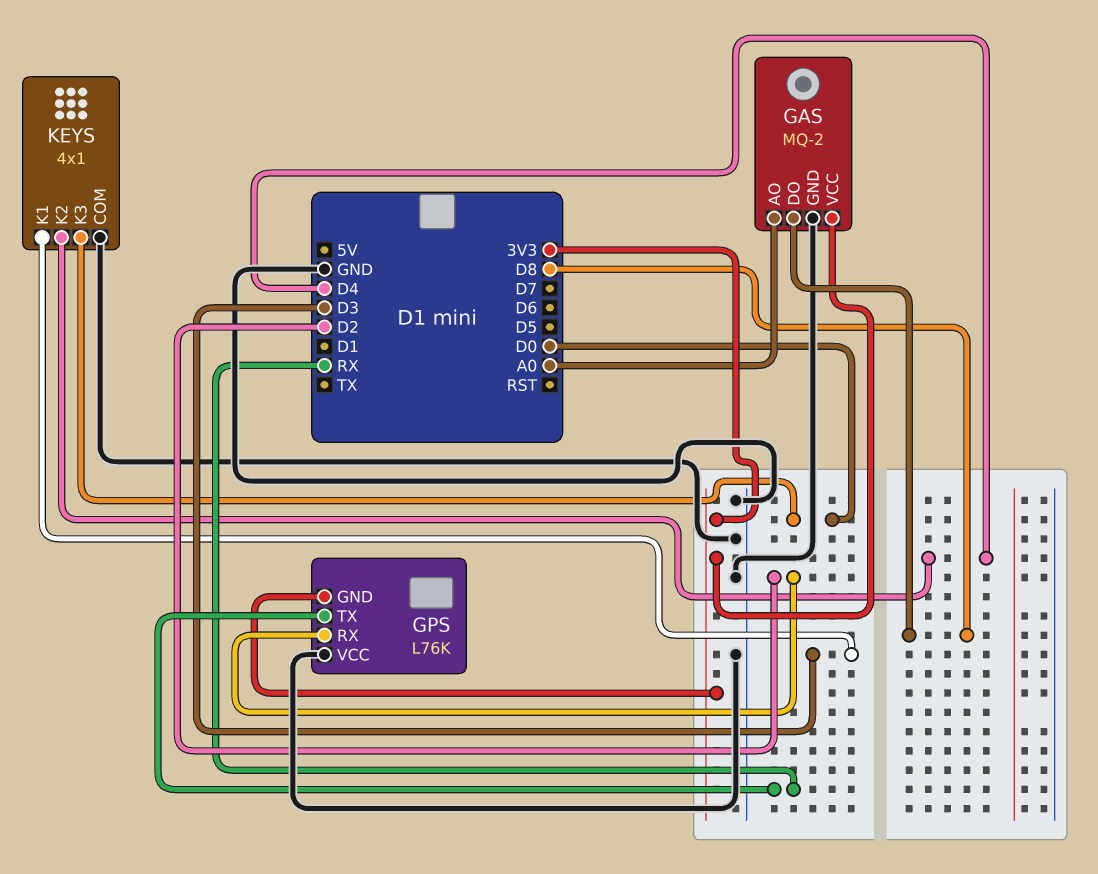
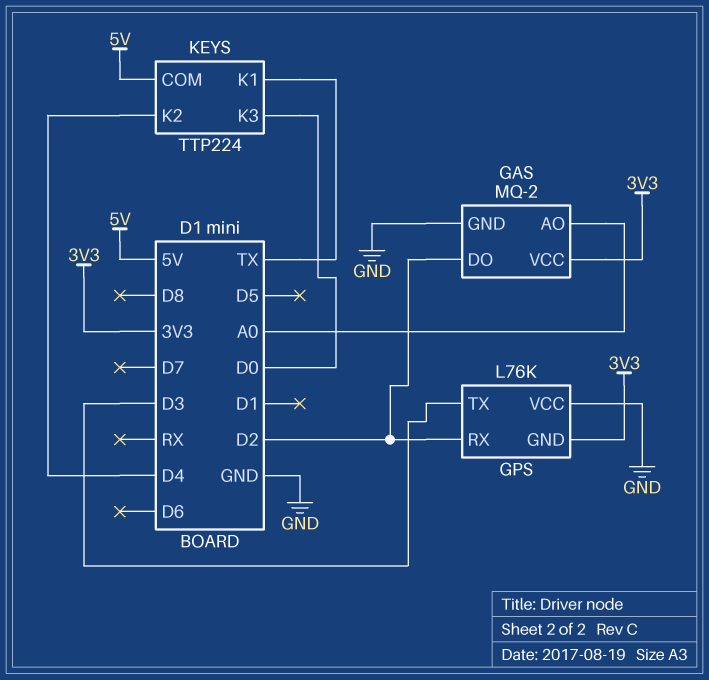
GAS pin DO: D8 -> D2
GPS pin TX: RX -> D3
KEYS: 4x1 -> TTP224
KEYS pin COM: GND -> 5V
KEYS pin K1: D3 -> TX

